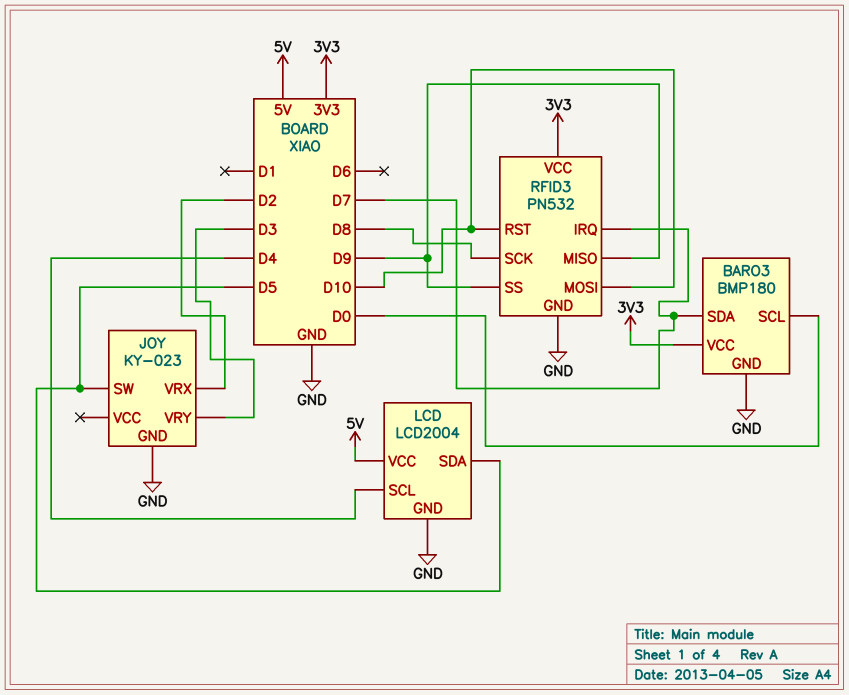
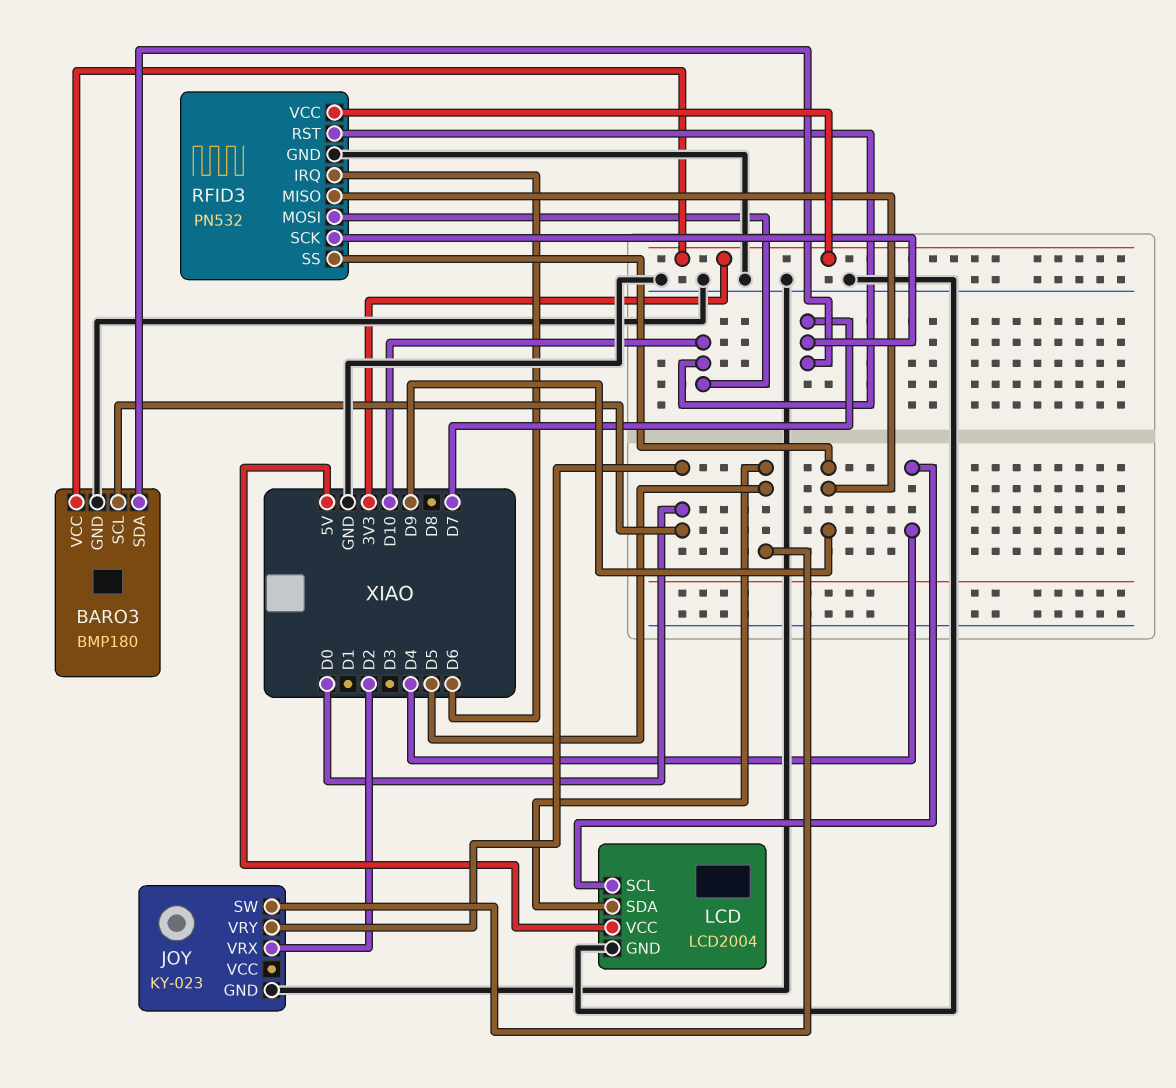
JOY pin VRY: D3 -> D0
RFID3 pin IRQ: D7 -> D6
RFID3 pin SCK: D8 -> D7

